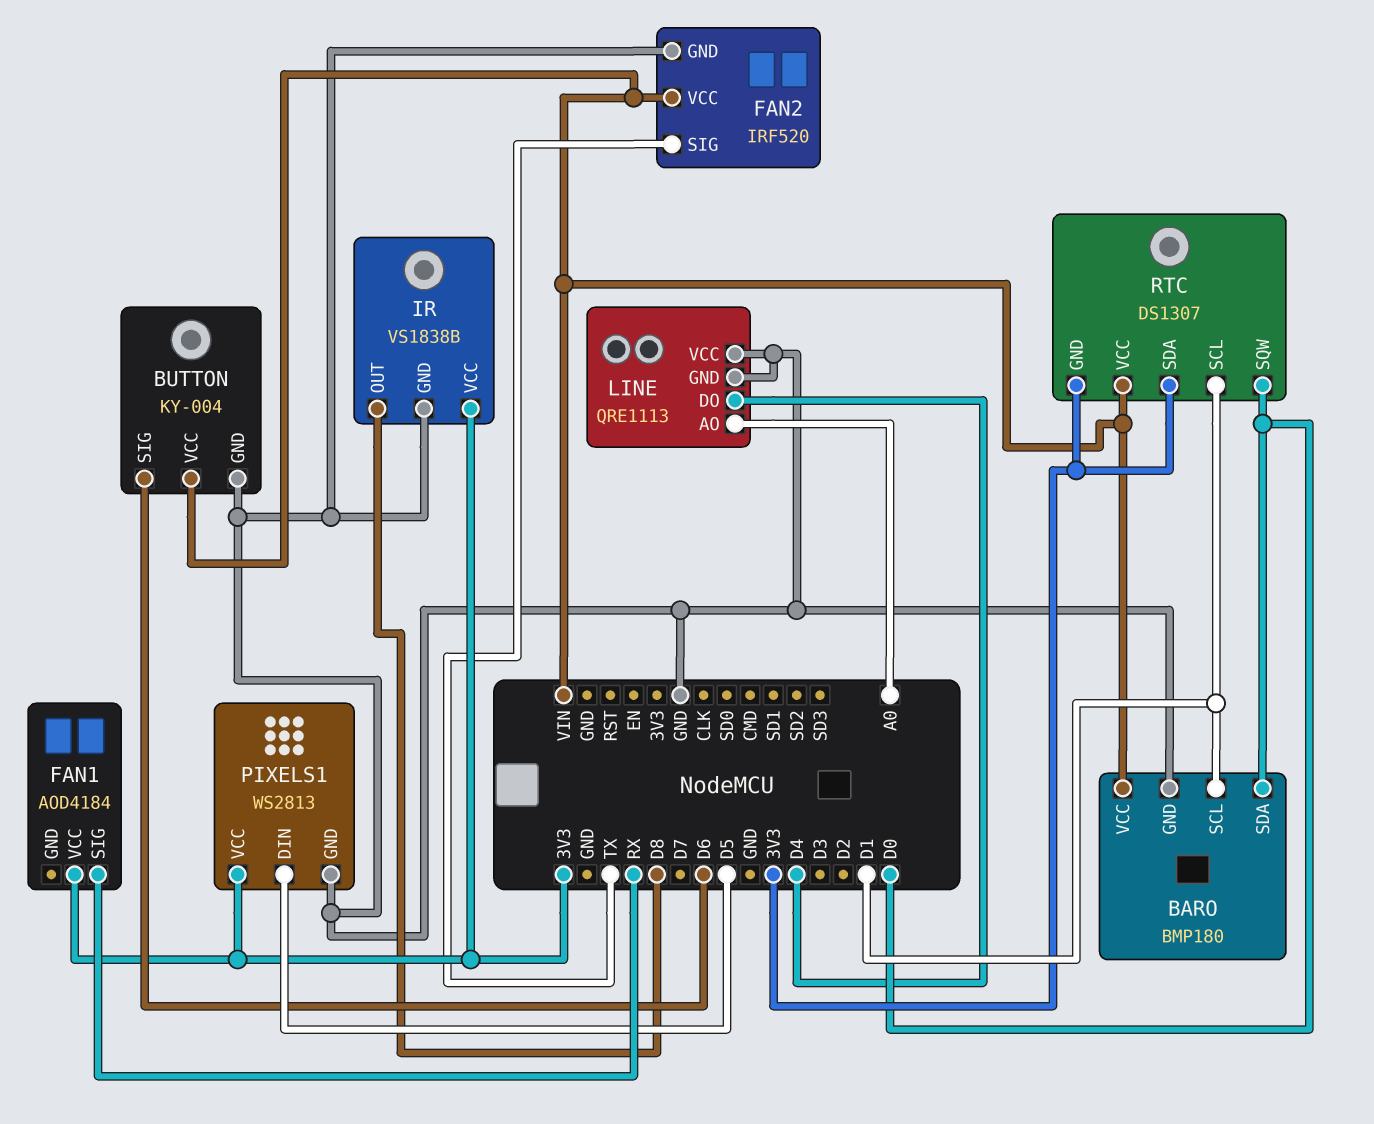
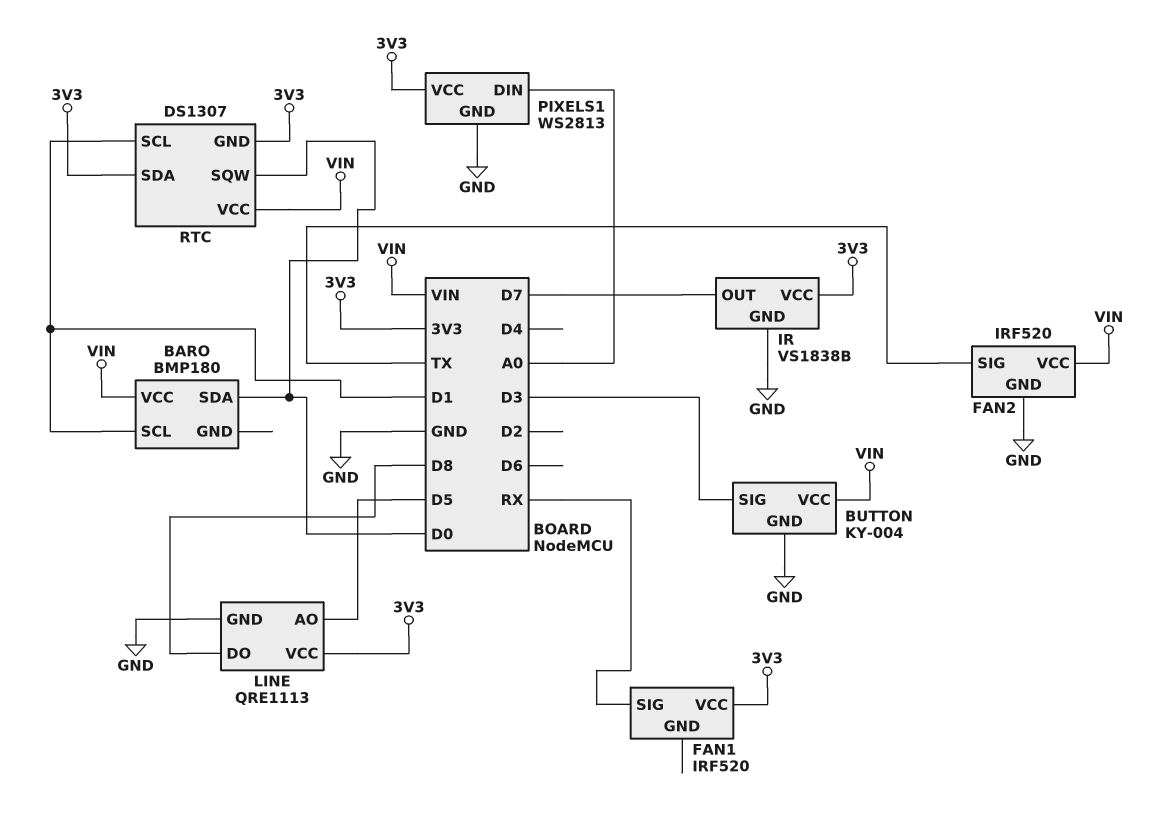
BARO pin GND: GND -> none
BUTTON pin SIG: D6 -> D3
FAN1: AOD4184 -> IRF520
IR pin OUT: D8 -> D7
LINE pin AO: A0 -> D5
LINE pin DO: D4 -> D8
LINE pin VCC: GND -> 3V3
PIXELS1 pin DIN: D5 -> A0

